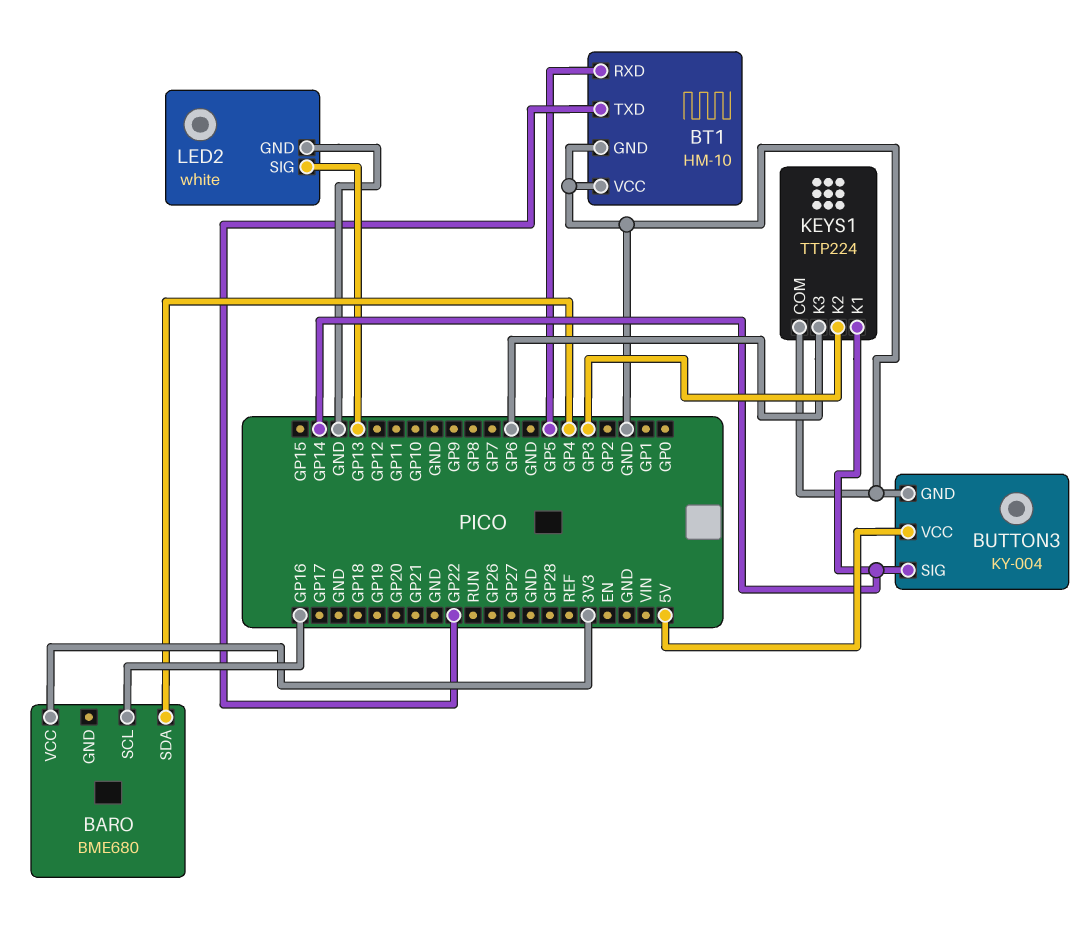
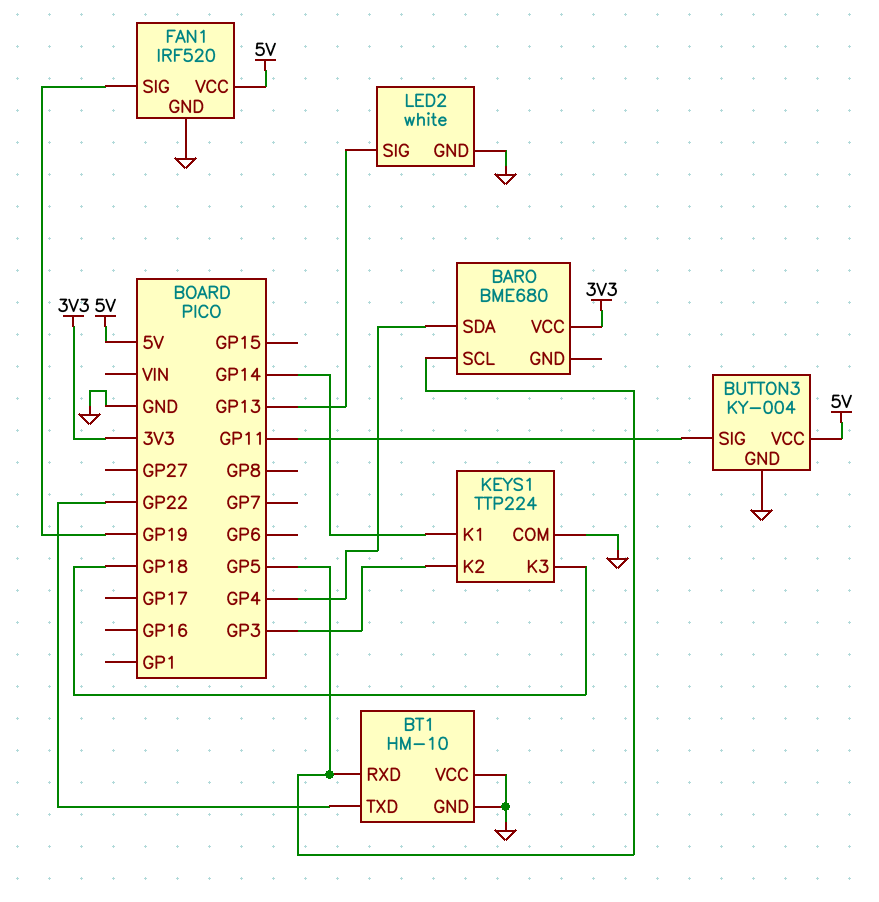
BARO pin SCL: GP16 -> GP5
BUTTON3 pin SIG: GP14 -> GP11
FAN1: none -> IRF520
FAN1 pin GND: none -> GND
FAN1 pin SIG: none -> GP19
FAN1 pin VCC: none -> 5V
KEYS1 pin K3: GP6 -> GP18

